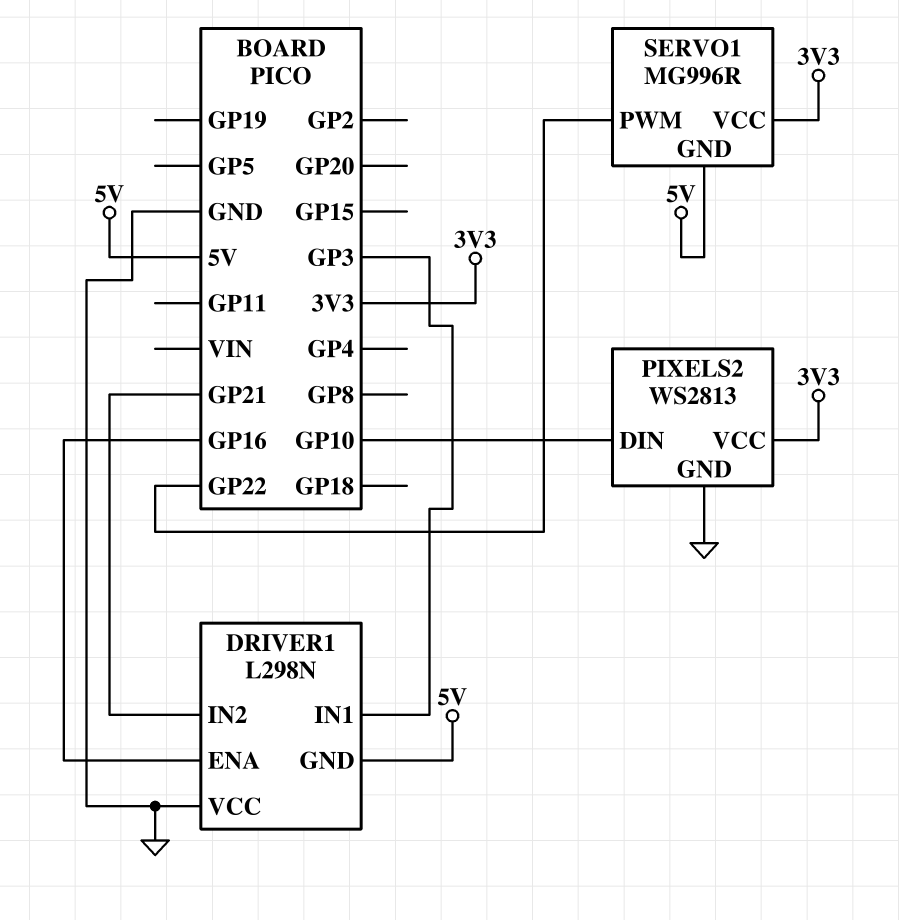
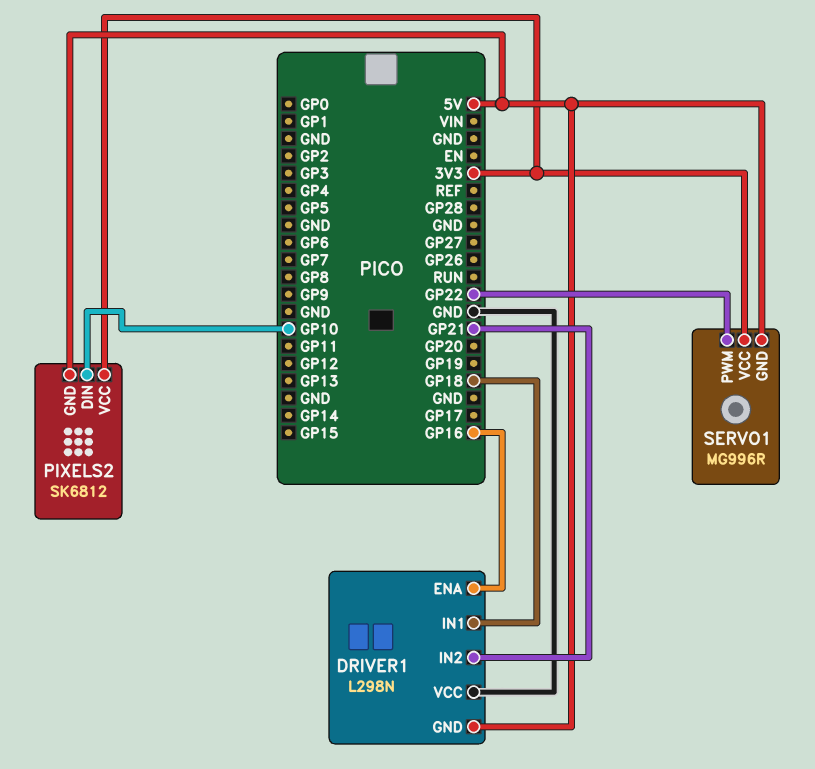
DRIVER1 pin IN1: GP3 -> GP18
PIXELS2: WS2813 -> SK6812
PIXELS2 pin GND: GND -> 5V

